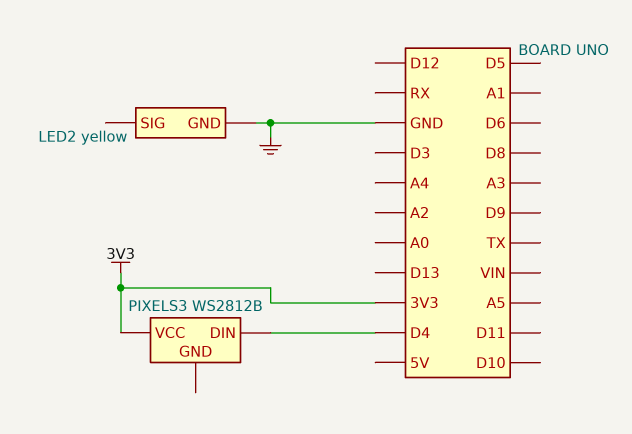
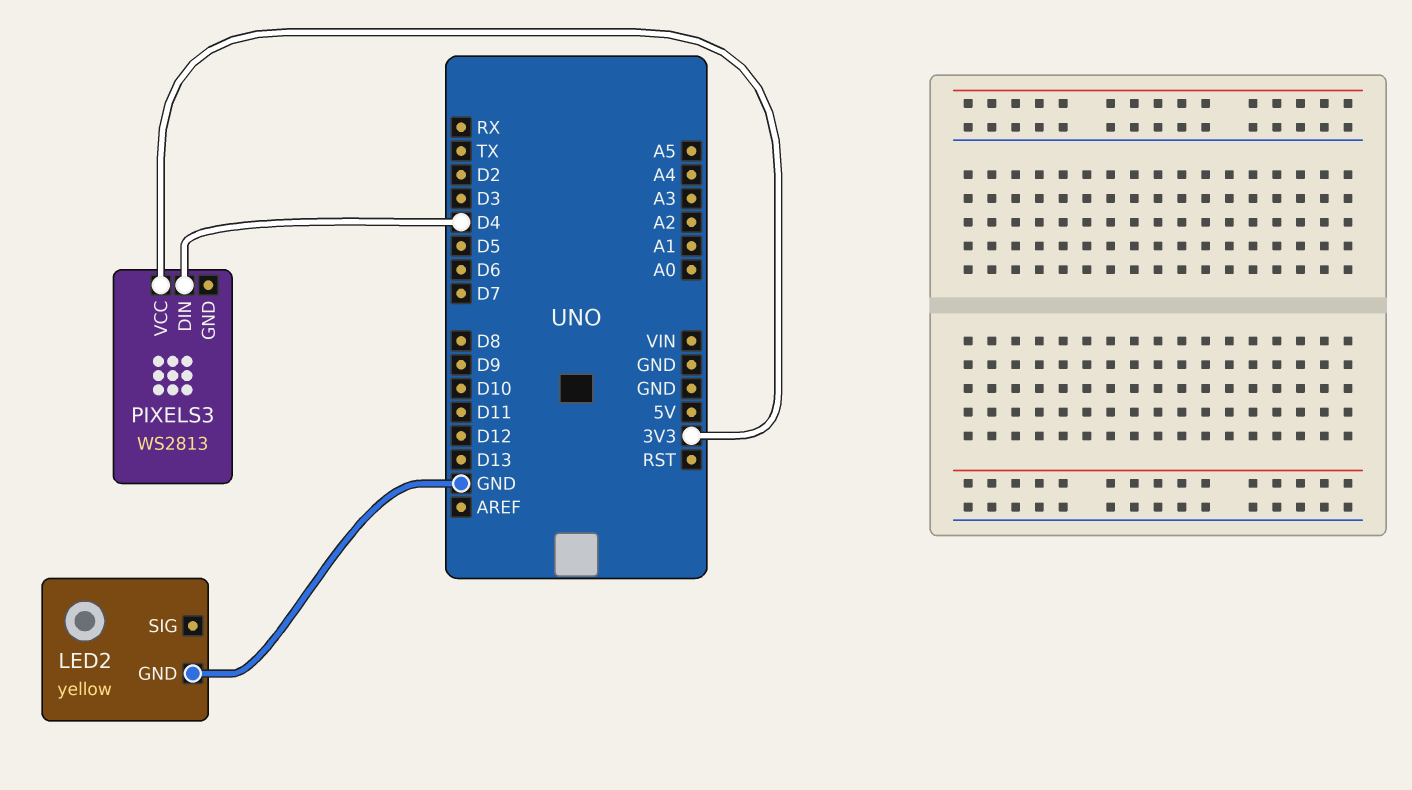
PIXELS3: WS2812B -> WS2813

